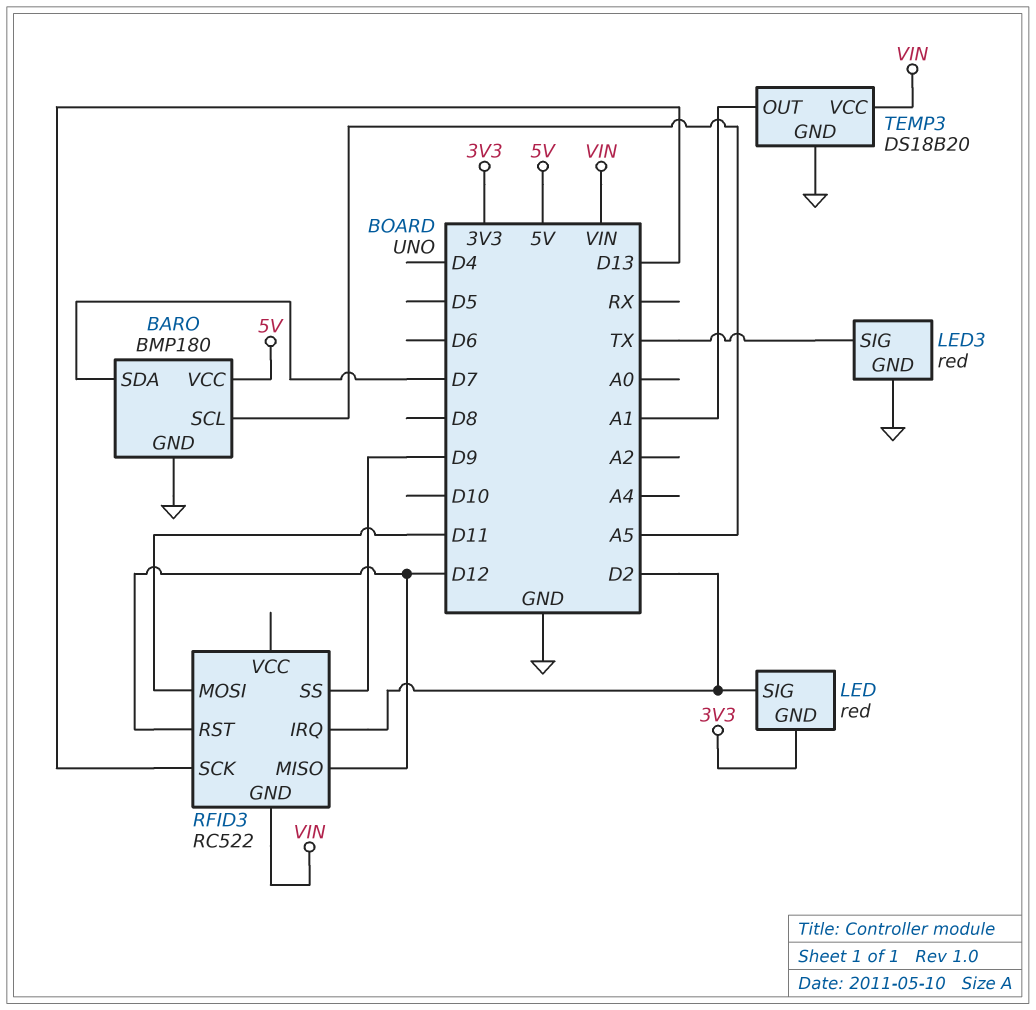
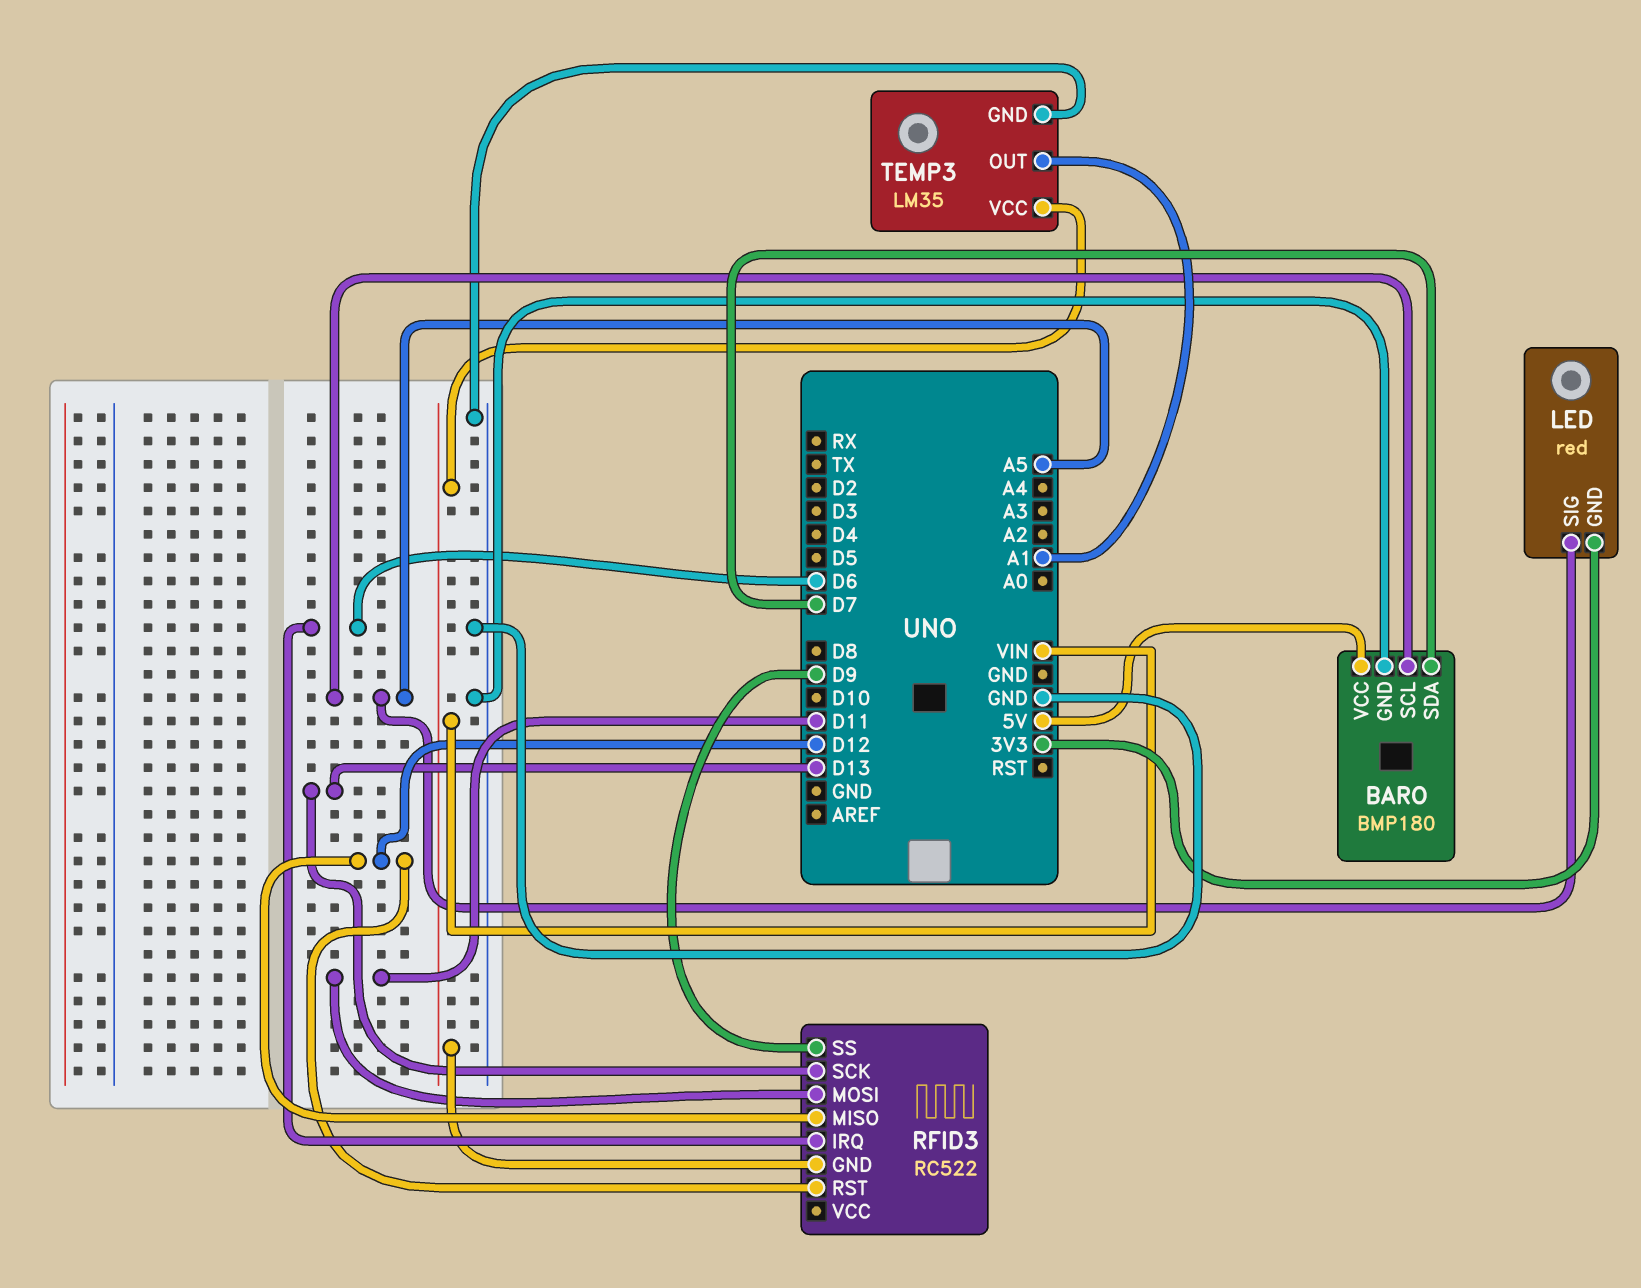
LED pin SIG: D2 -> A5
LED3: red -> none
LED3 pin GND: GND -> none
LED3 pin SIG: TX -> none
RFID3 pin IRQ: D2 -> D6
TEMP3: DS18B20 -> LM35

